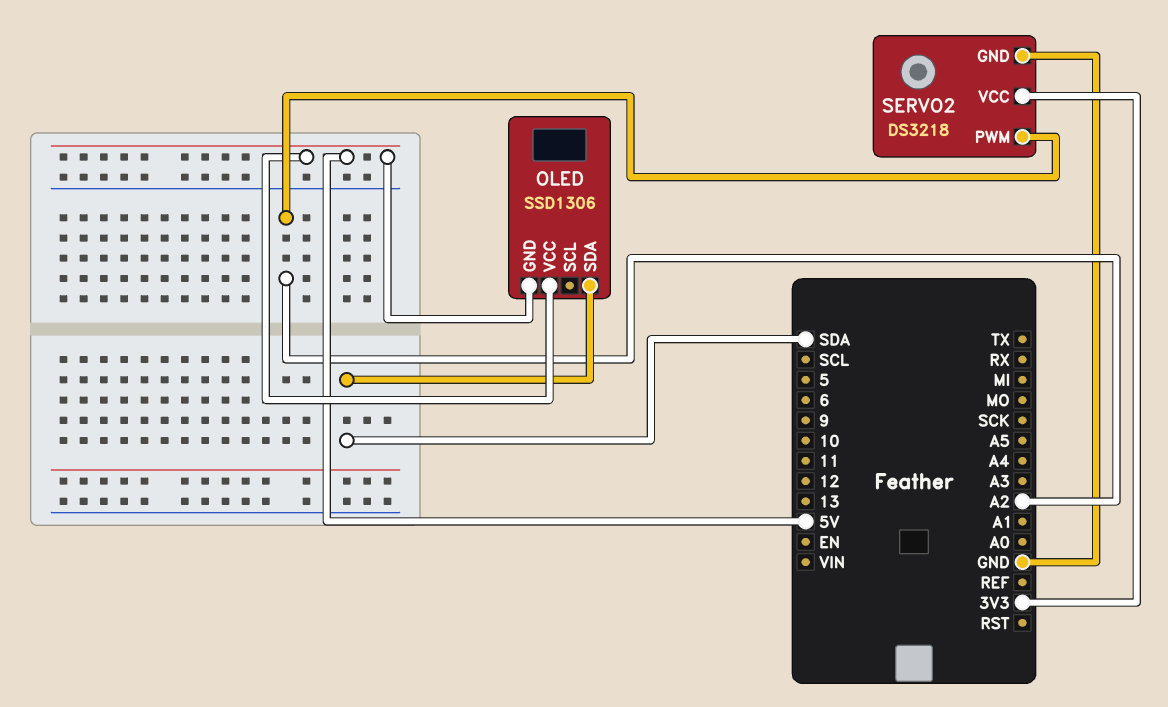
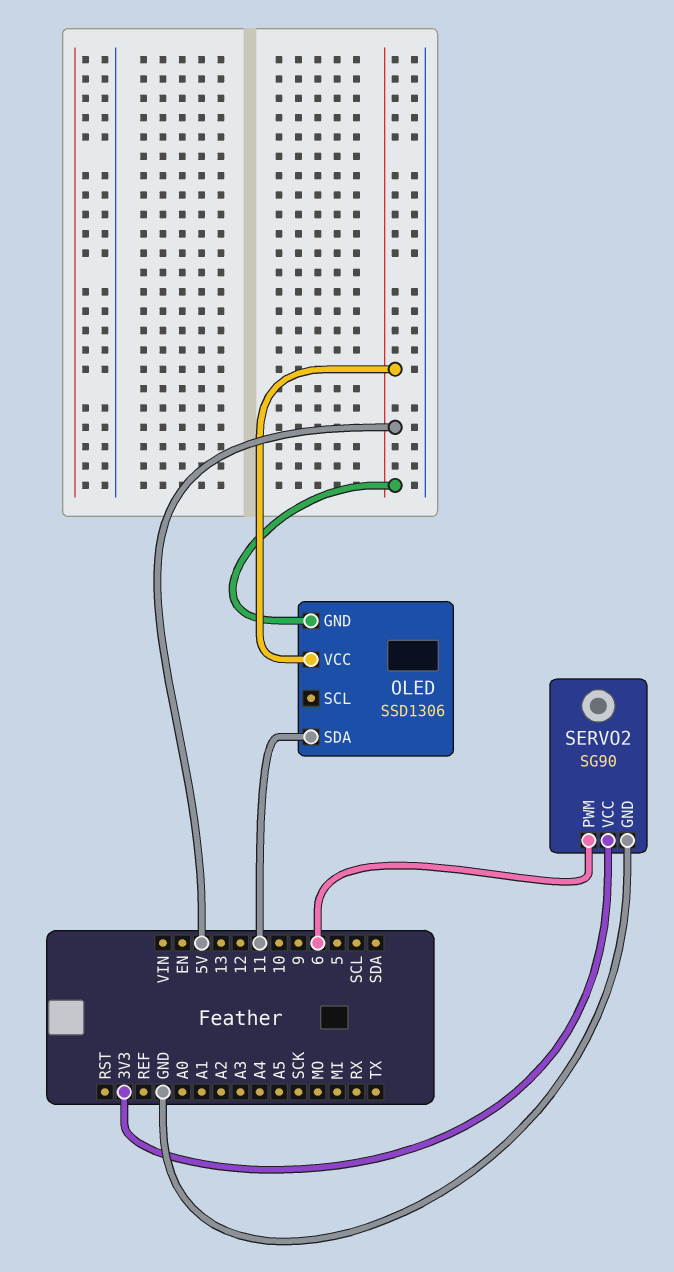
OLED pin SDA: SDA -> 11
SERVO2: DS3218 -> SG90
SERVO2 pin PWM: A2 -> 6

